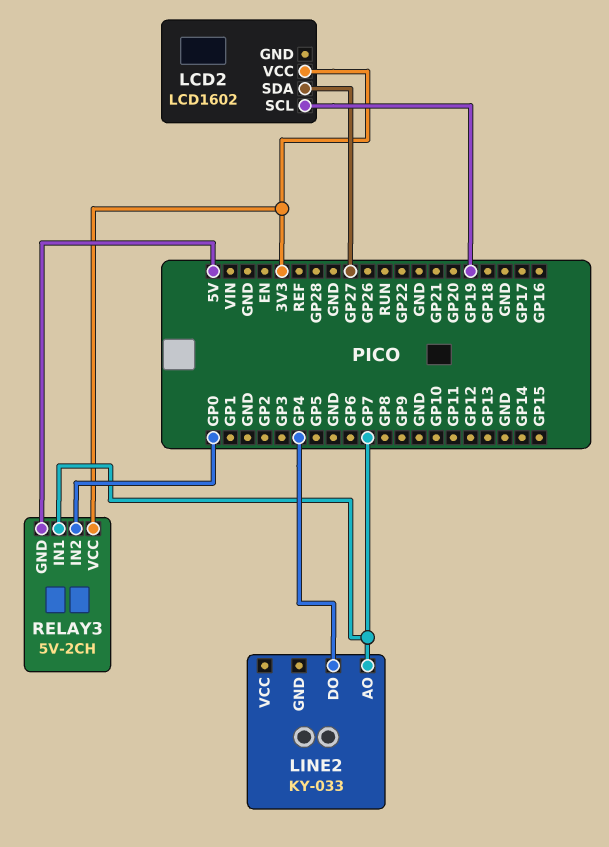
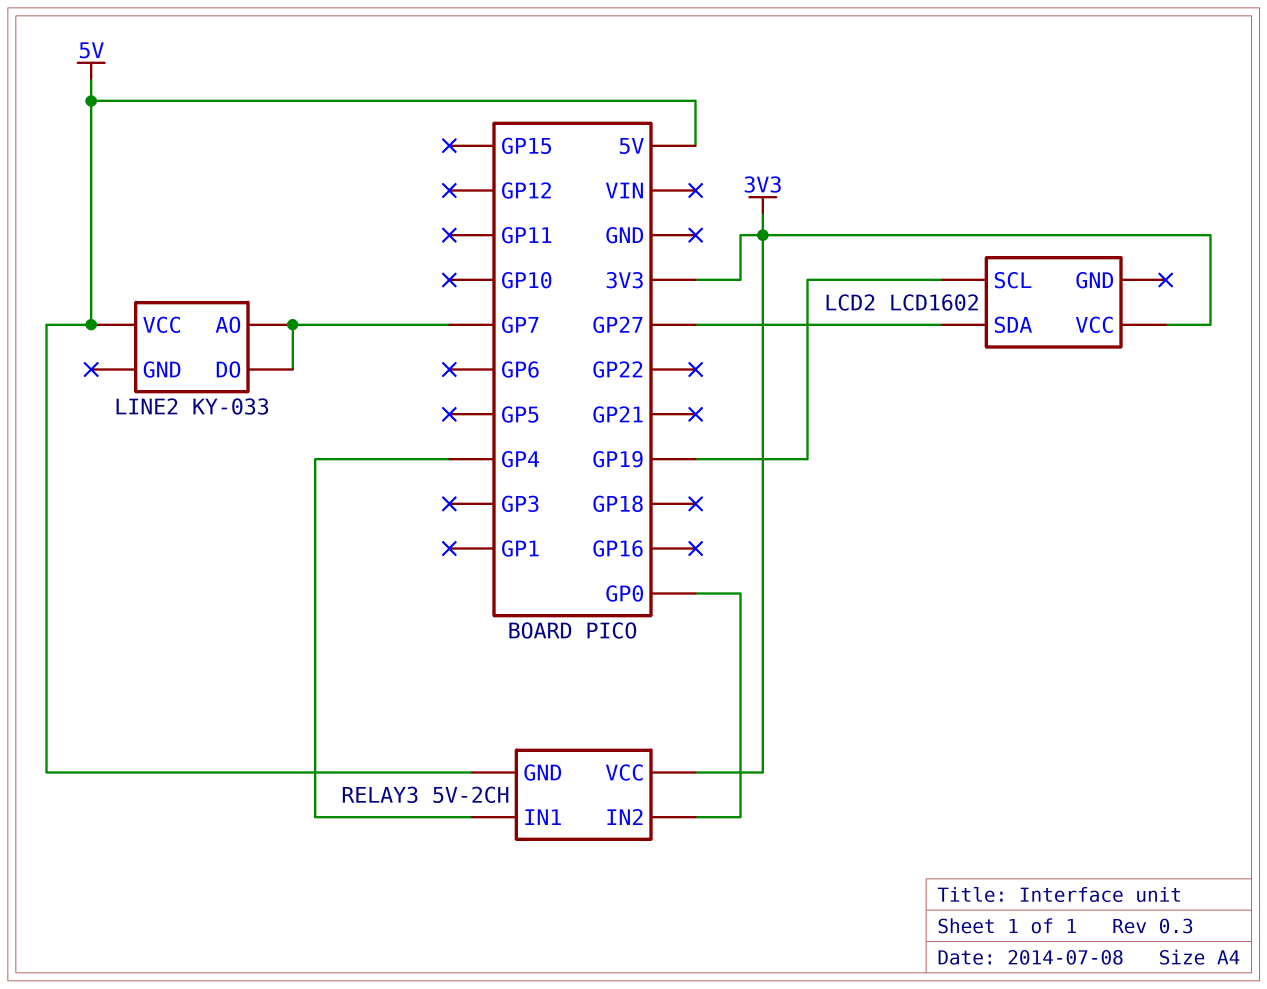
LINE2 pin DO: GP4 -> GP7
LINE2 pin VCC: none -> 5V
RELAY3 pin IN1: GP7 -> GP4

